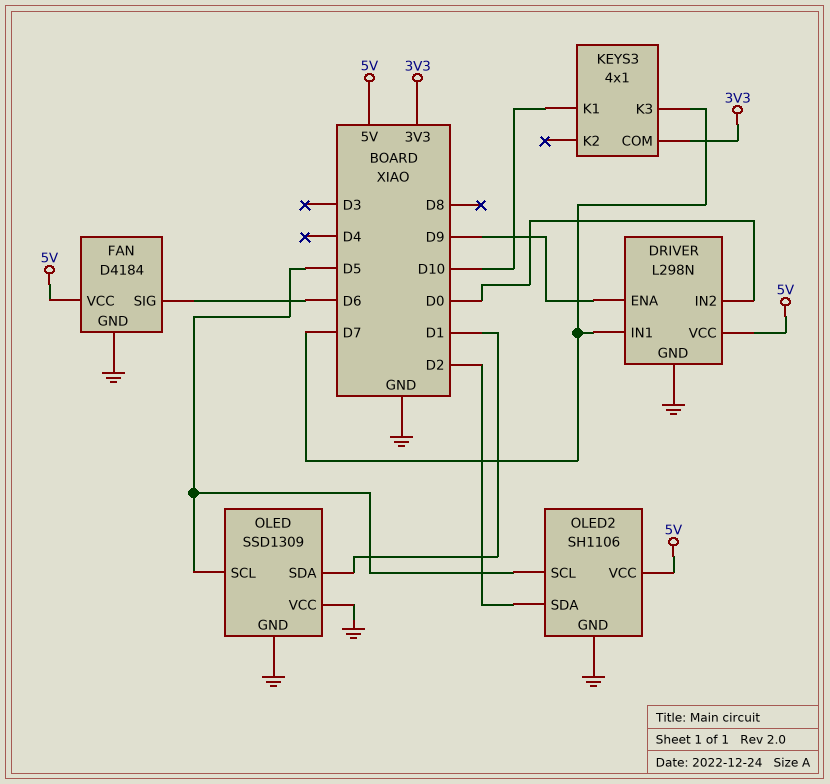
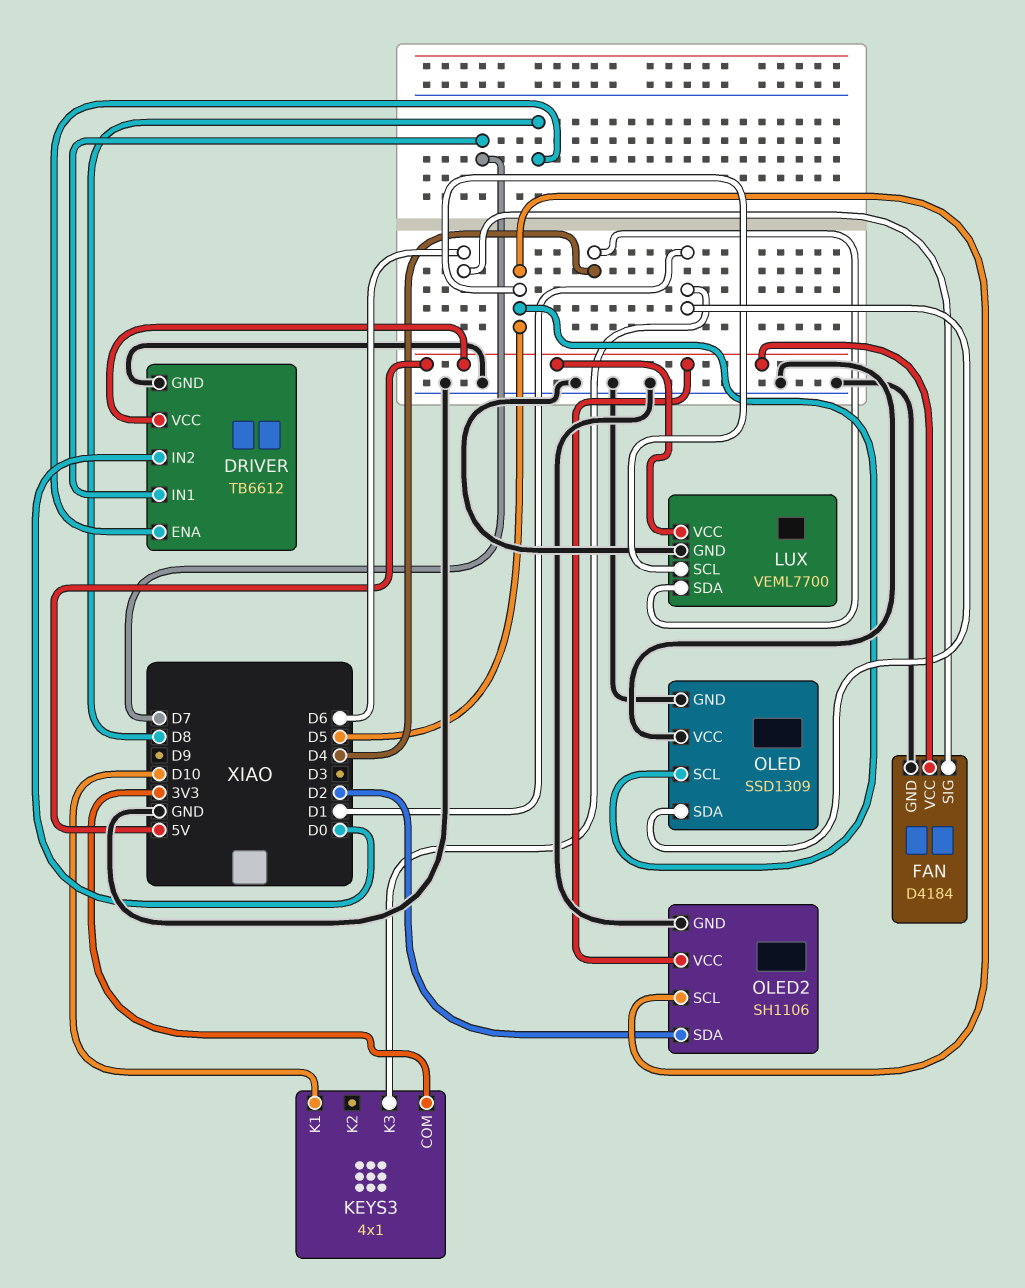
DRIVER: L298N -> TB6612
DRIVER pin ENA: D9 -> D8
KEYS3 pin K3: D7 -> D1
LUX: none -> VEML7700
LUX pin GND: none -> GND
LUX pin SCL: none -> D5
LUX pin SDA: none -> D4
LUX pin VCC: none -> 5V

